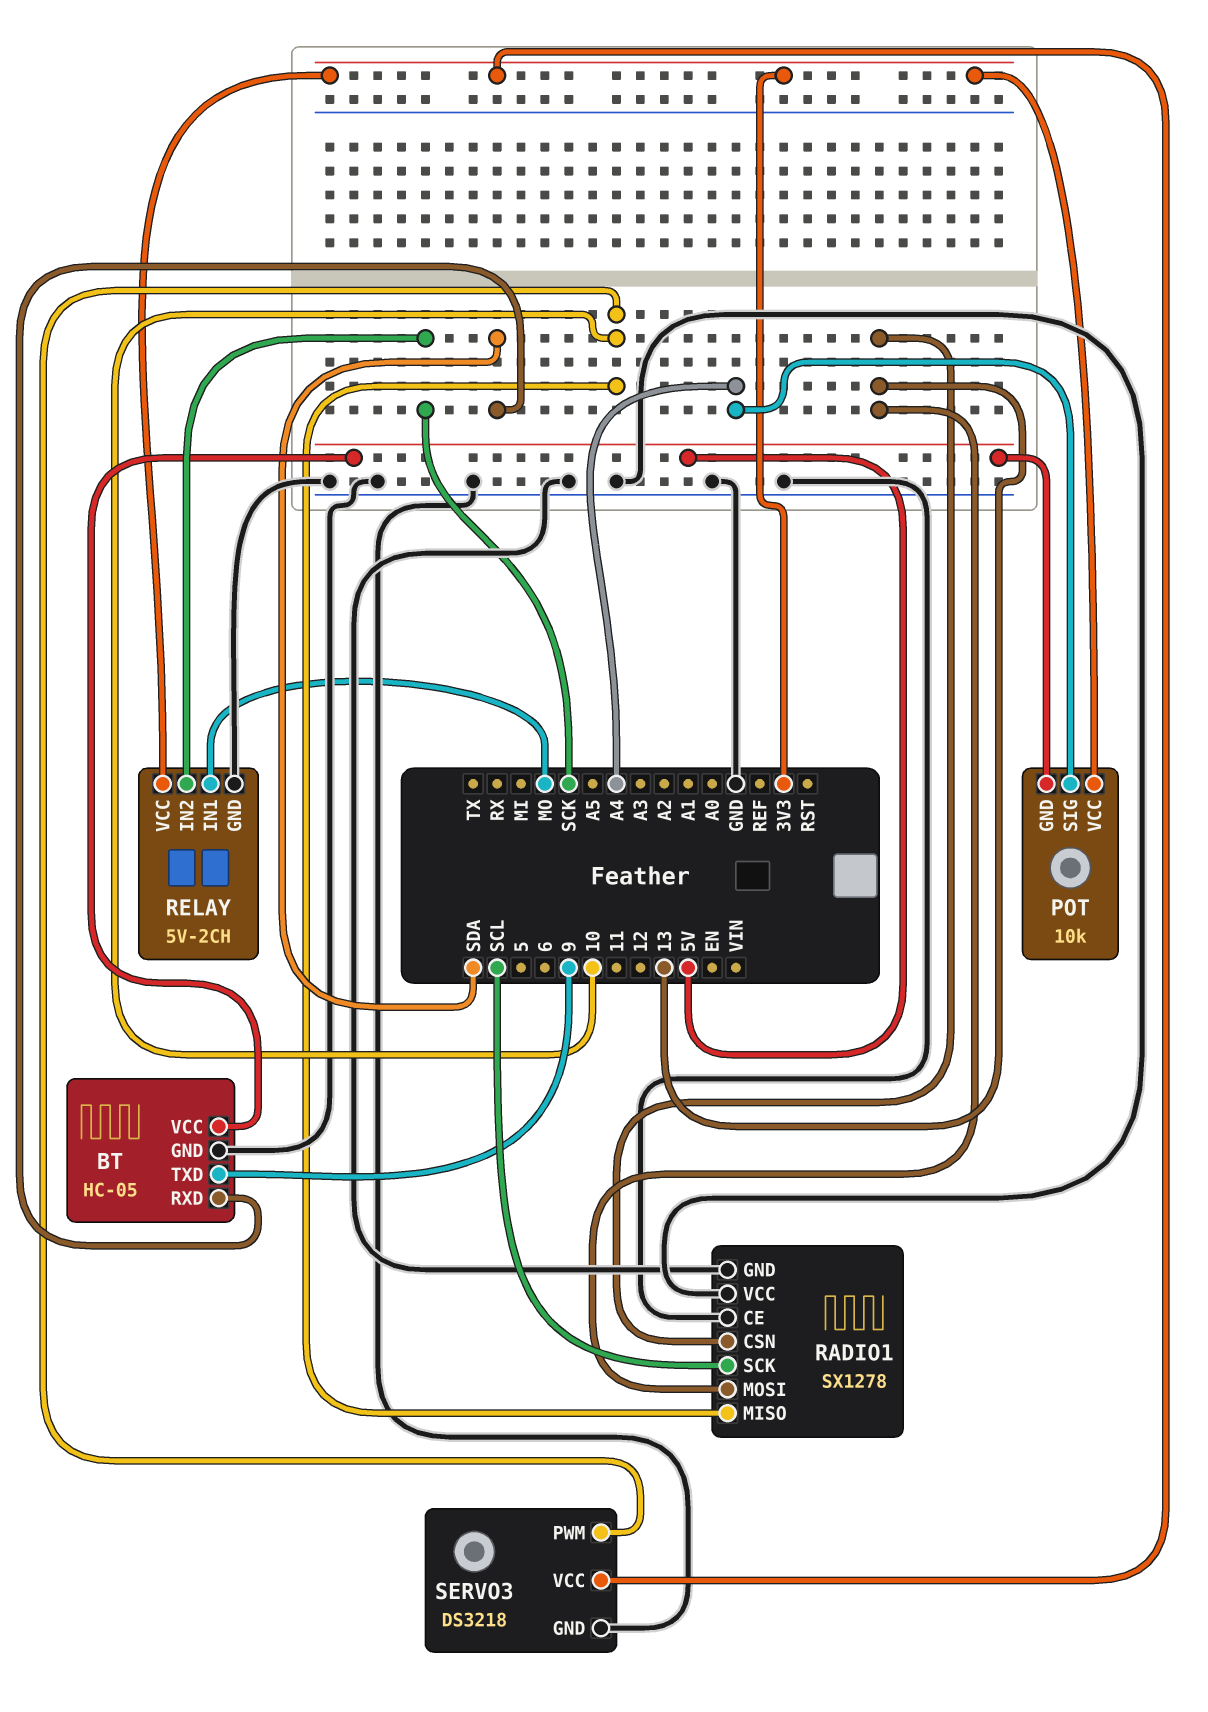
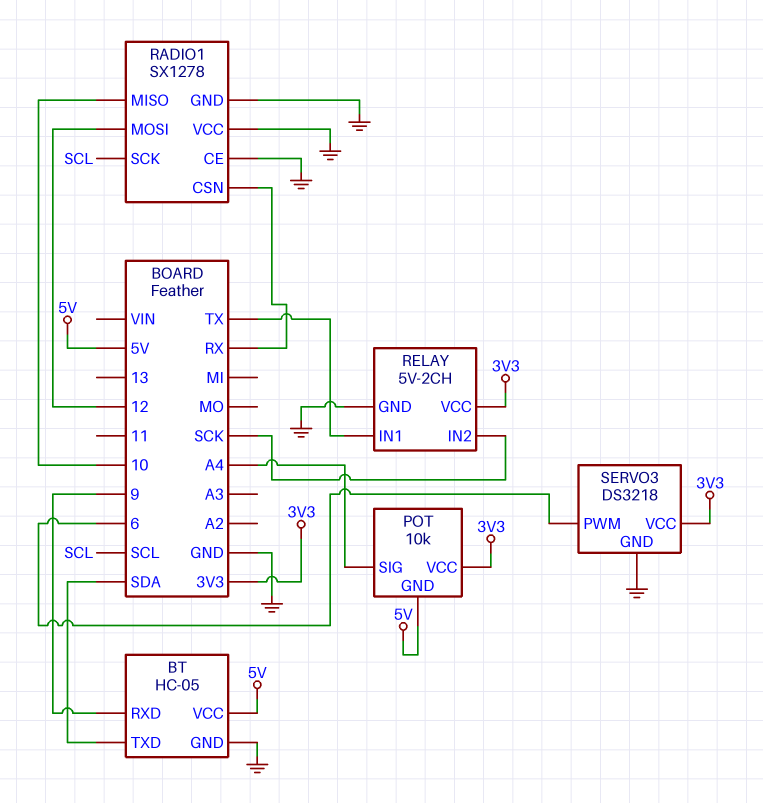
BT pin RXD: SDA -> 9
BT pin TXD: 9 -> SDA
RADIO1 pin CSN: 13 -> RX
RADIO1 pin MOSI: 13 -> 12
RELAY pin IN1: MO -> TX
SERVO3 pin PWM: 10 -> 6

